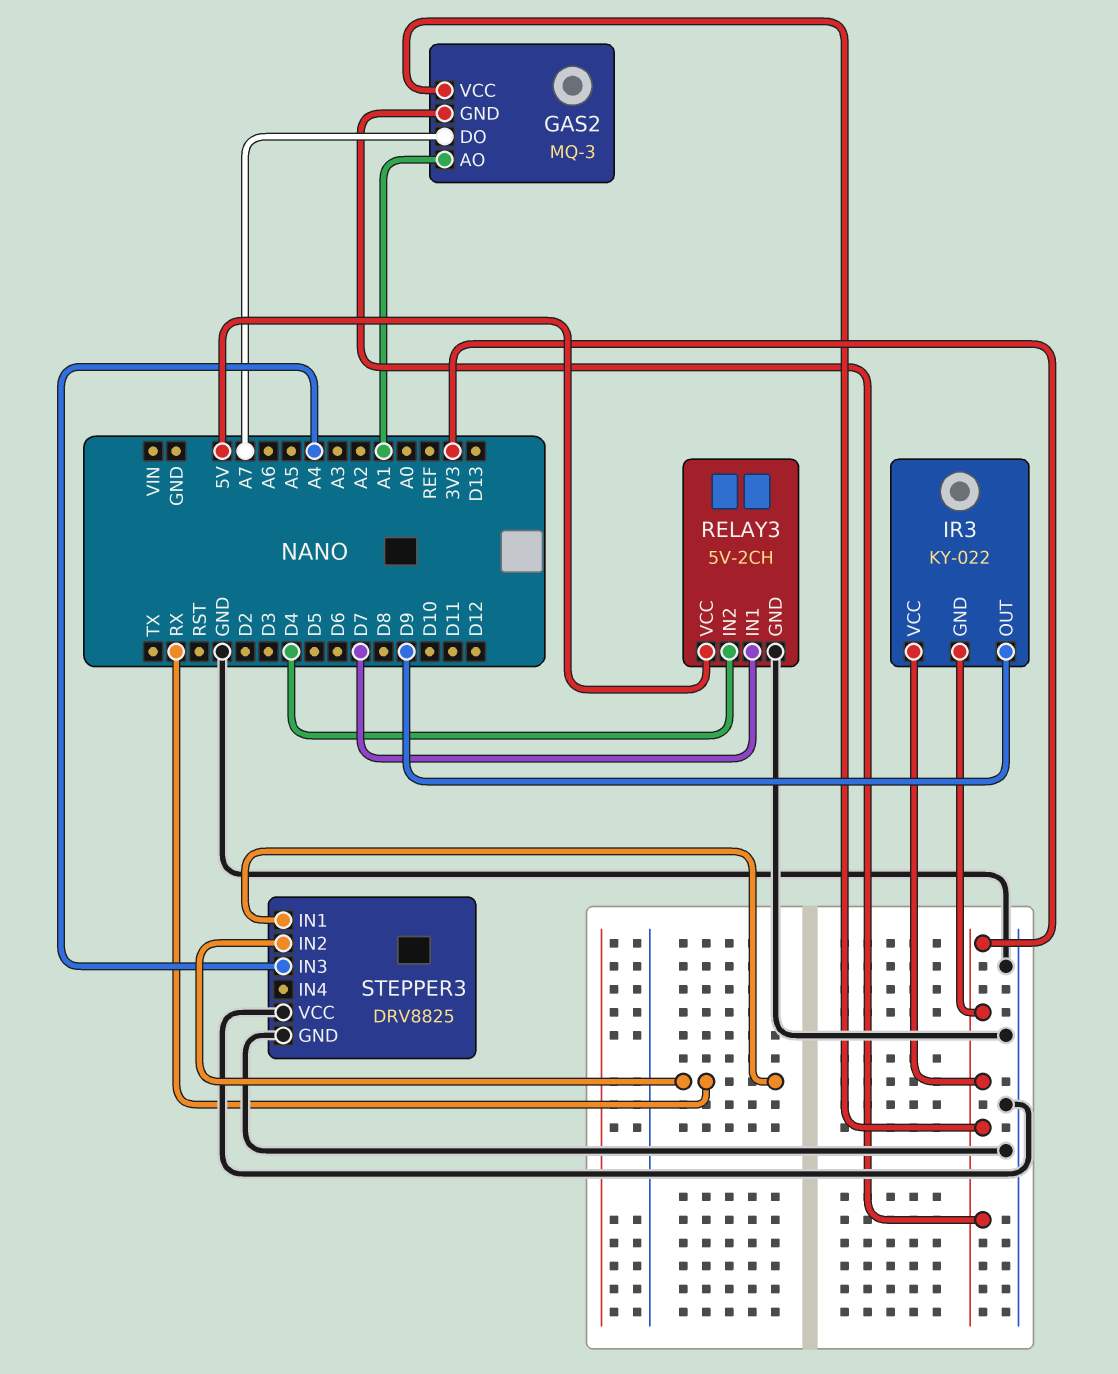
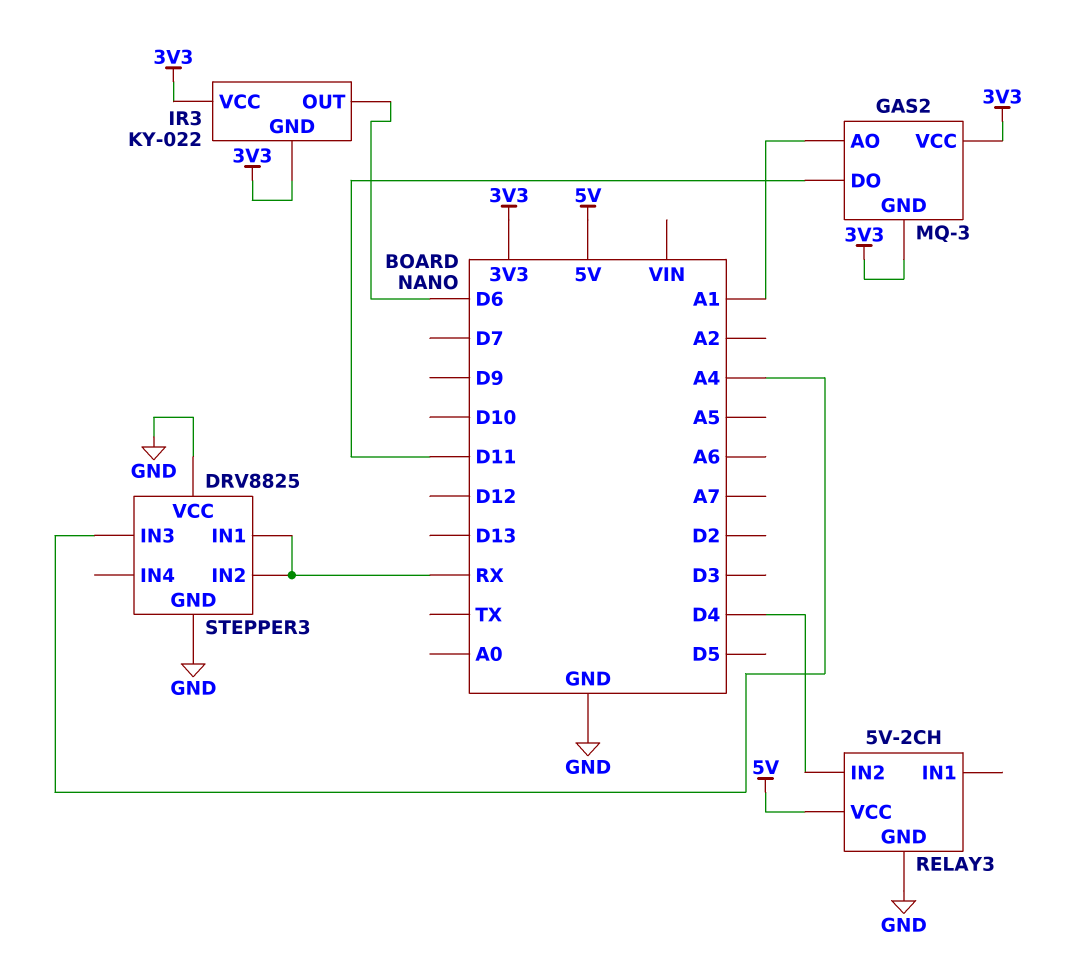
GAS2 pin DO: A7 -> D11
IR3 pin OUT: D9 -> D6
RELAY3 pin IN1: D7 -> none

